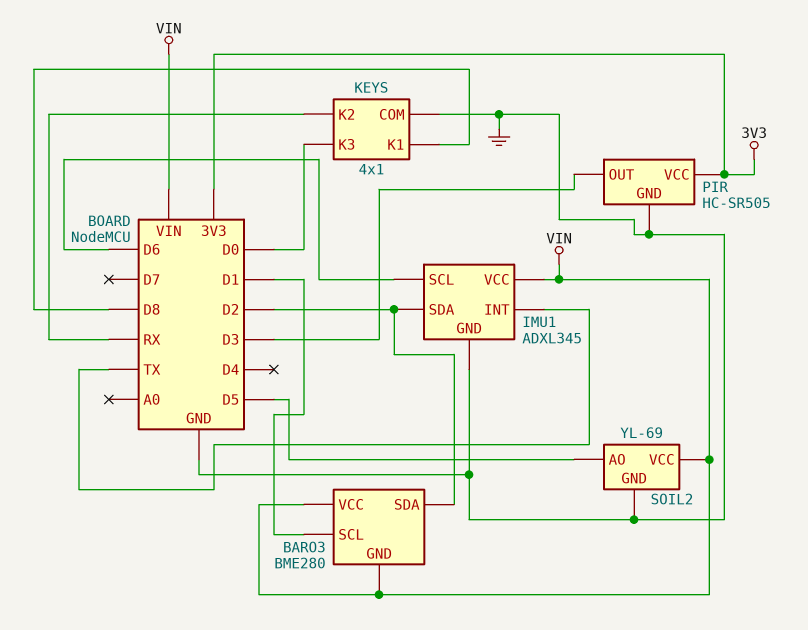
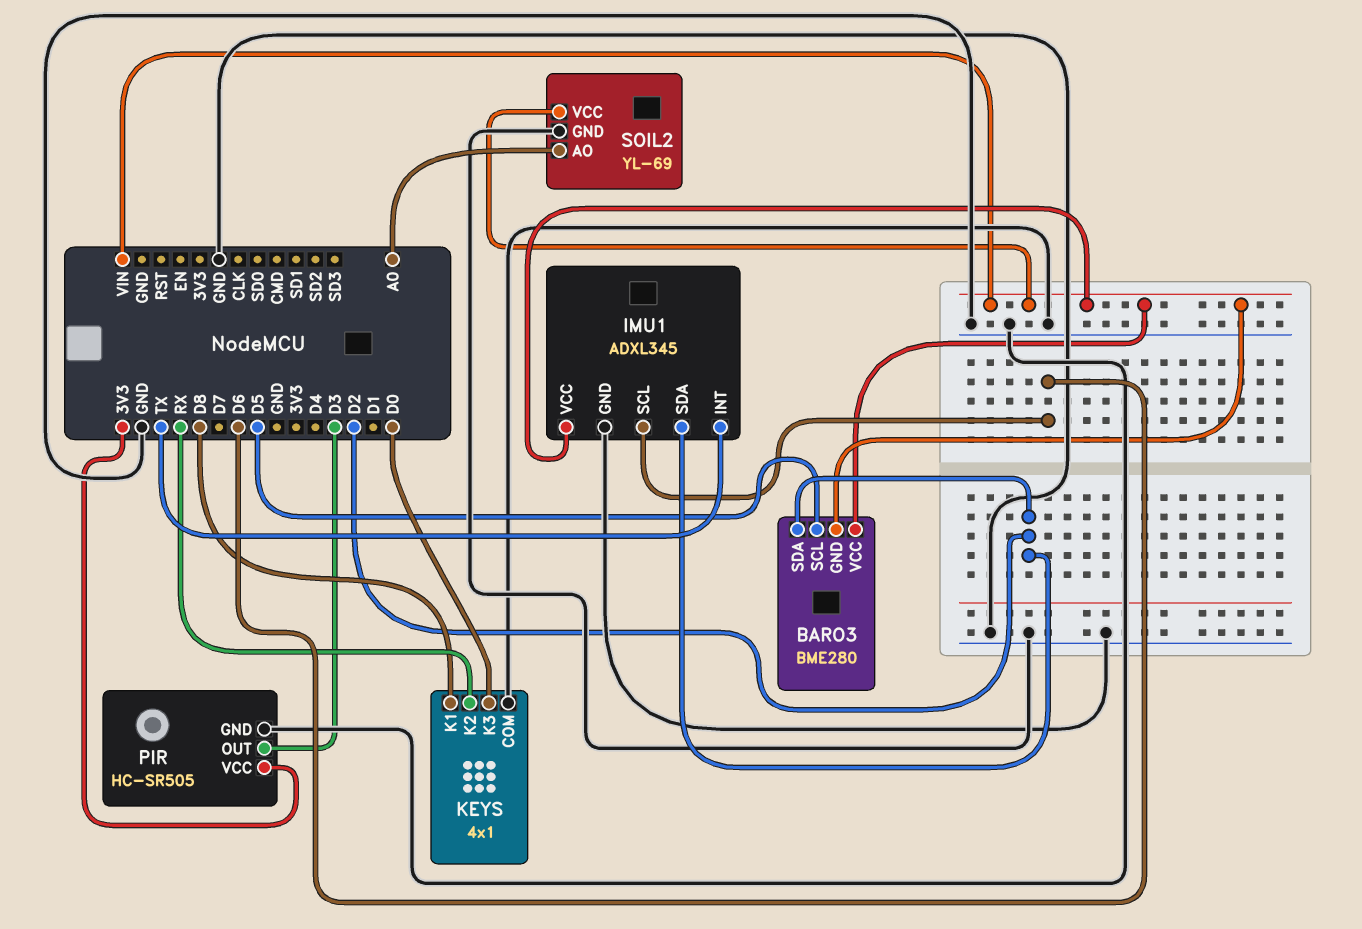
BARO3 pin SCL: D1 -> D5
SOIL2 pin AO: D5 -> A0

